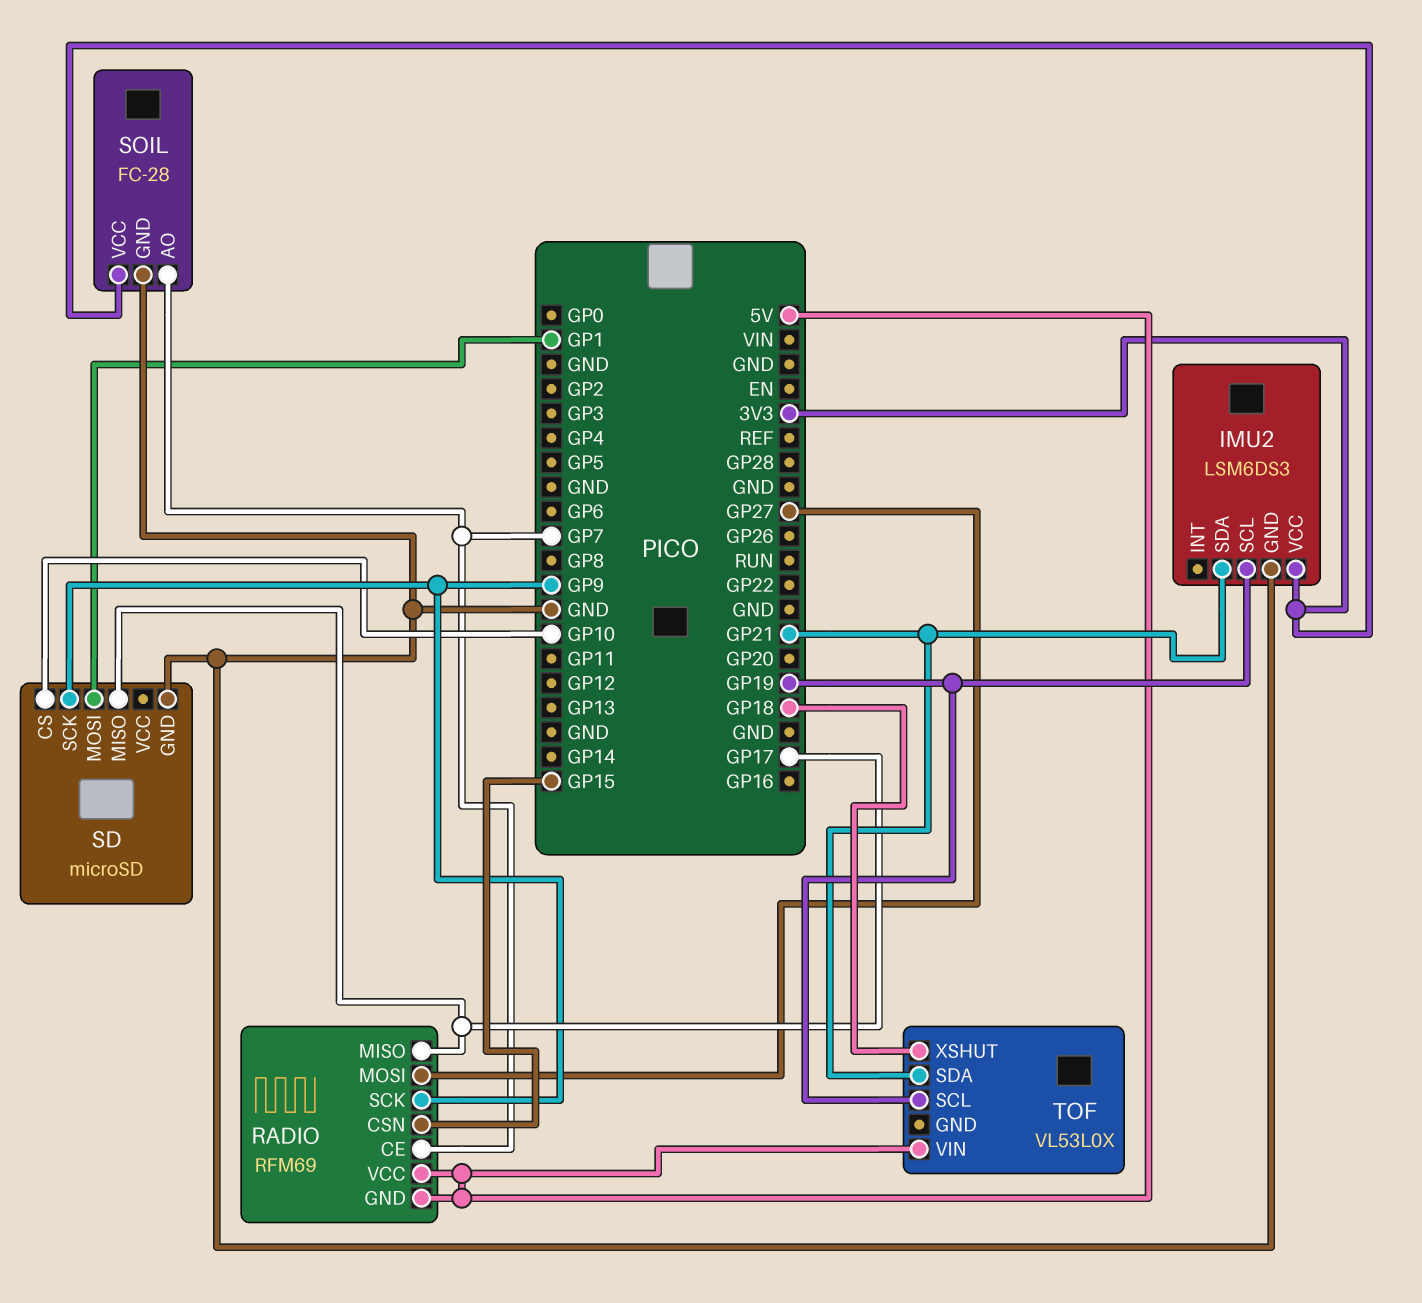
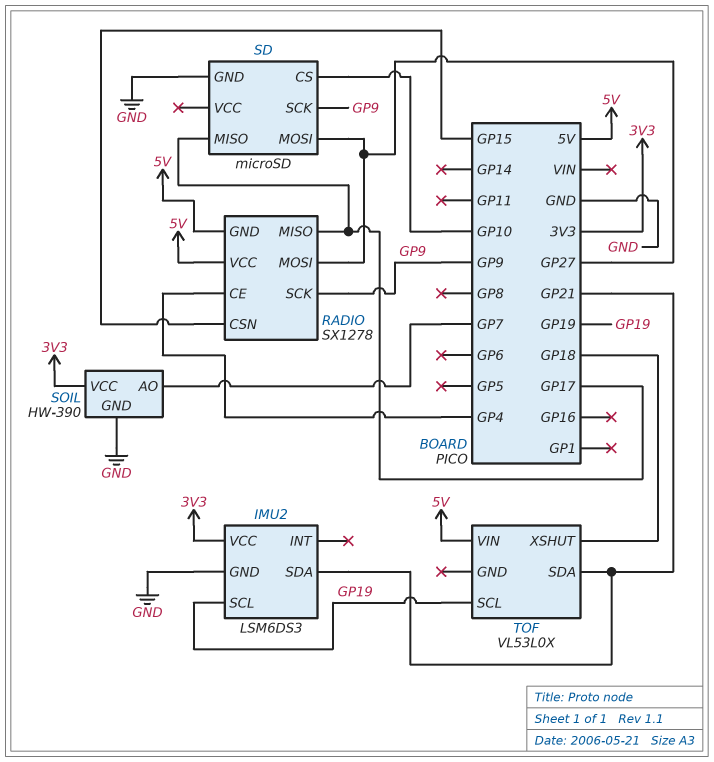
RADIO: RFM69 -> SX1278
RADIO pin CE: GP7 -> GP4
SD pin MOSI: GP1 -> GP27
SOIL: FC-28 -> HW-390

